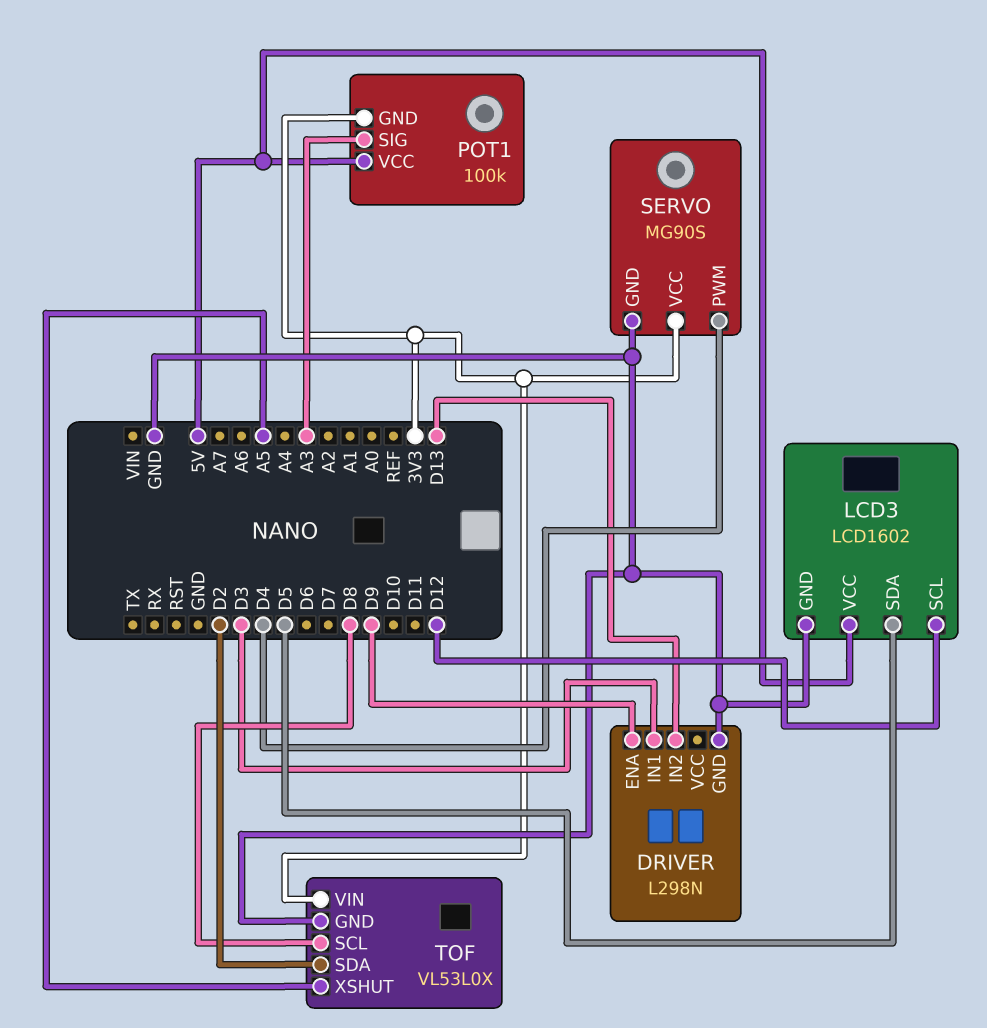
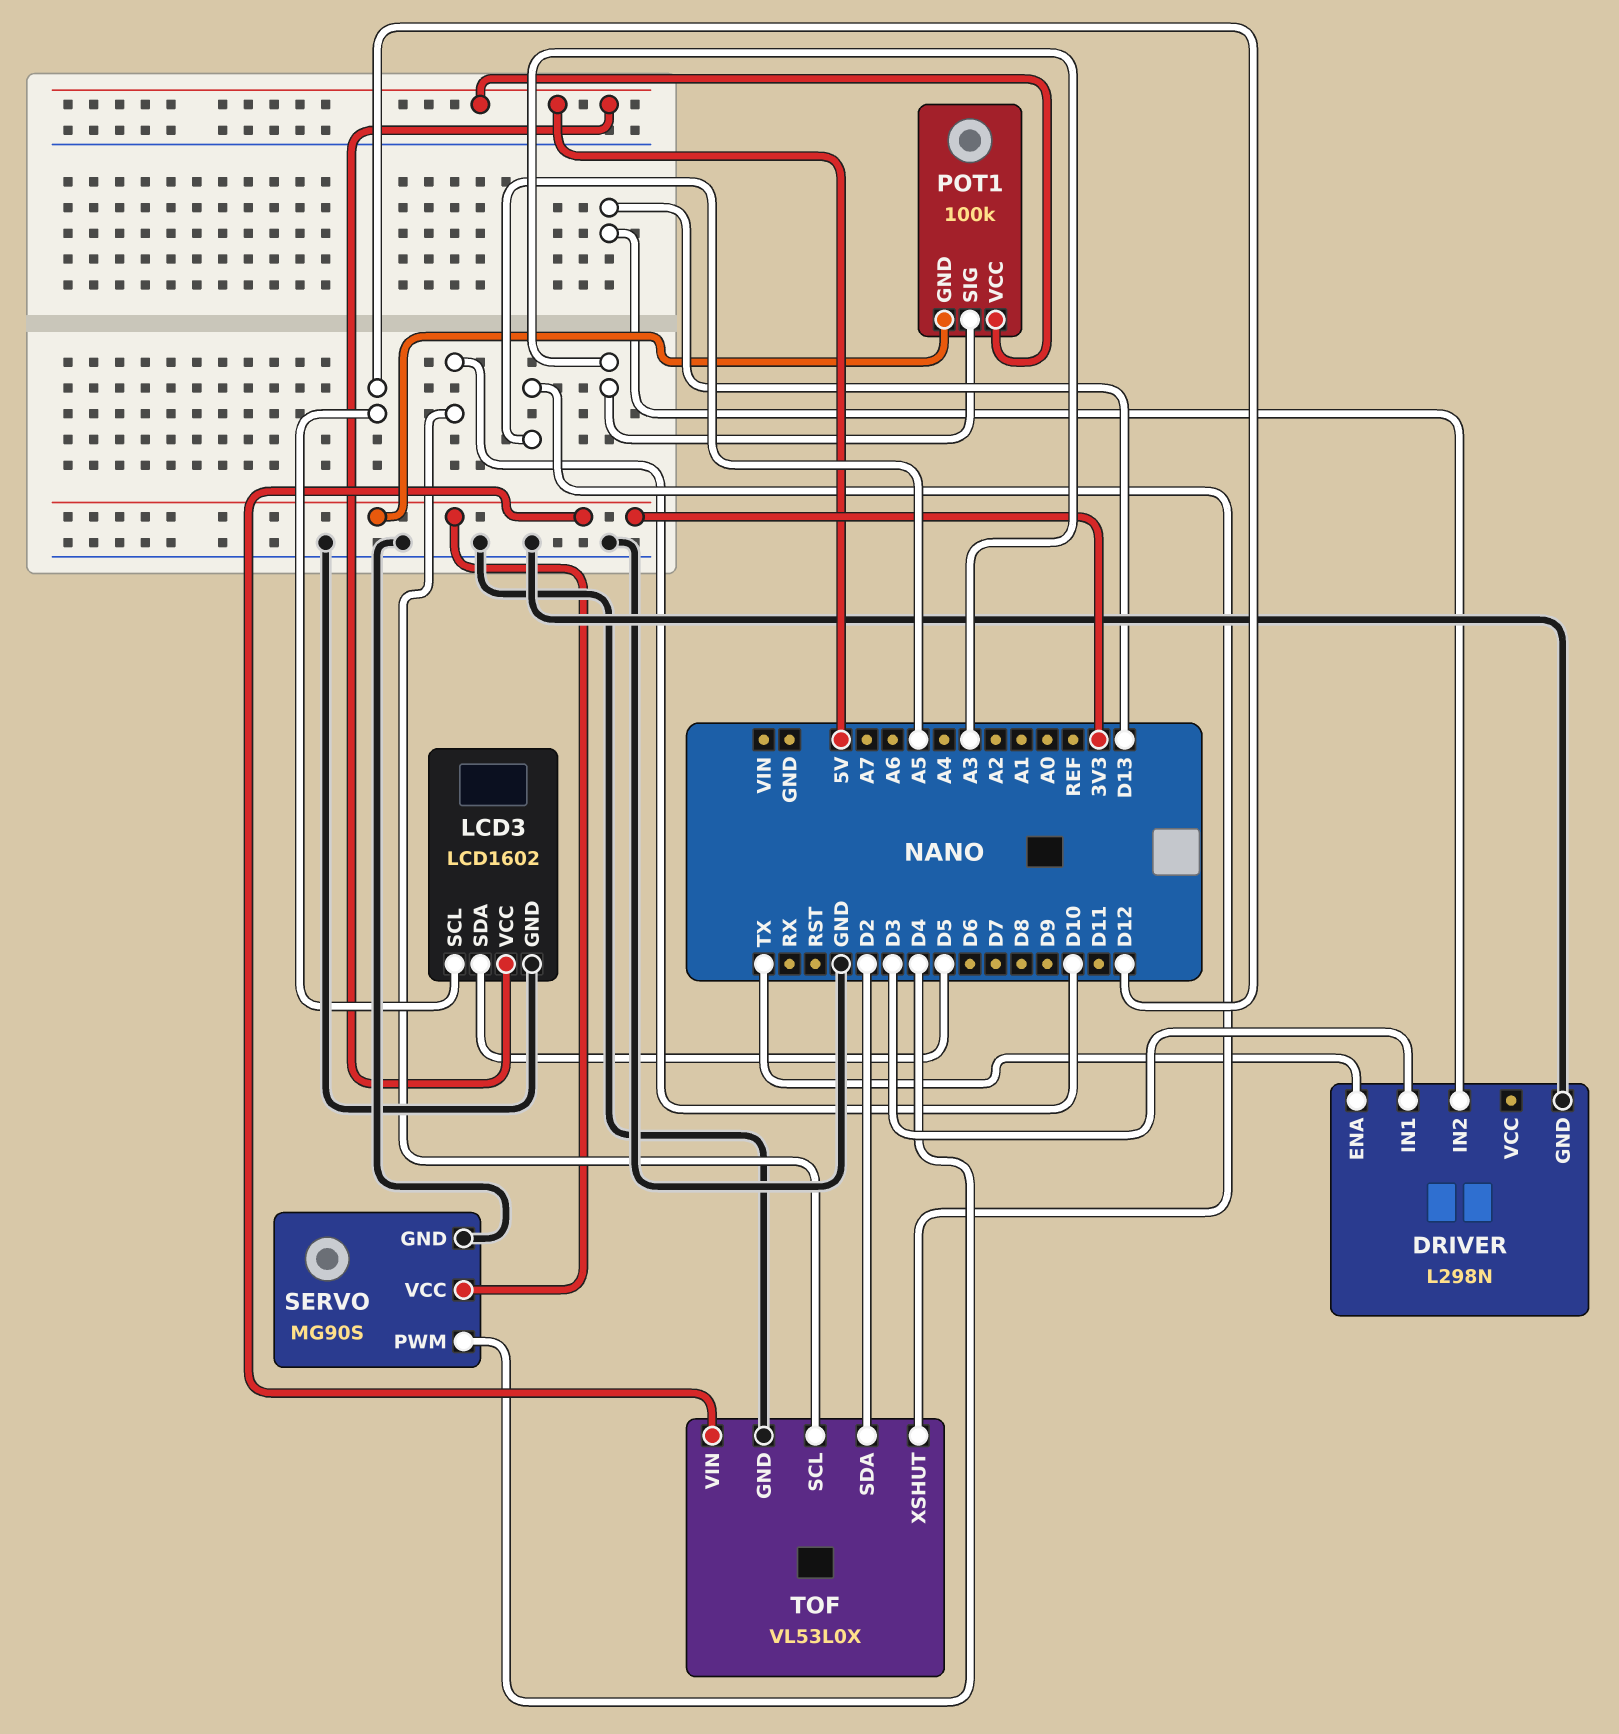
DRIVER pin ENA: D9 -> TX
TOF pin SCL: D8 -> D10

